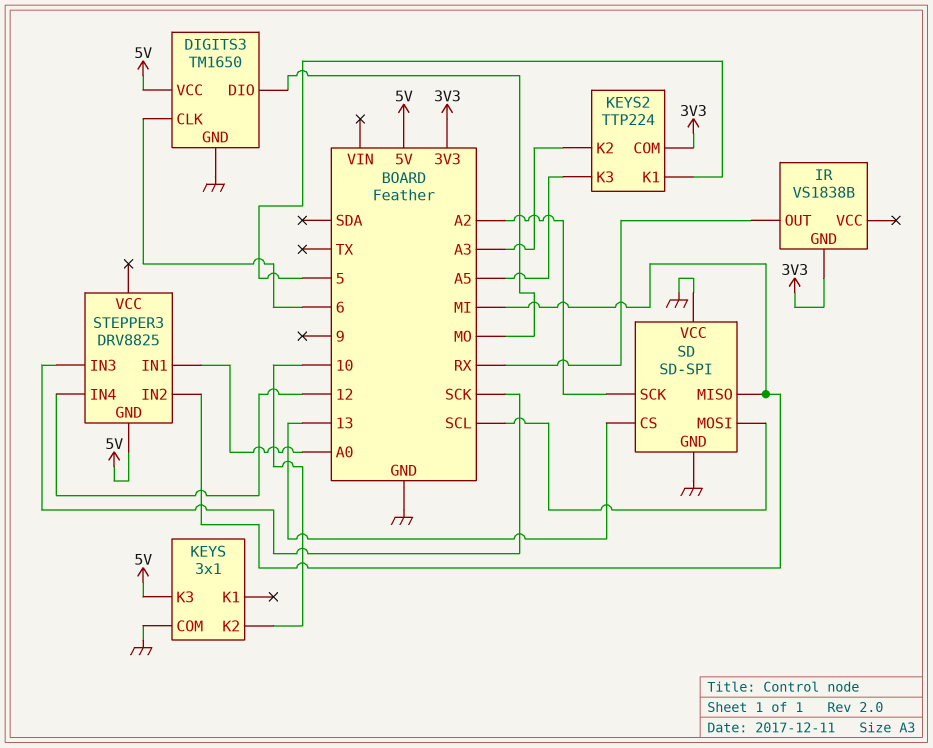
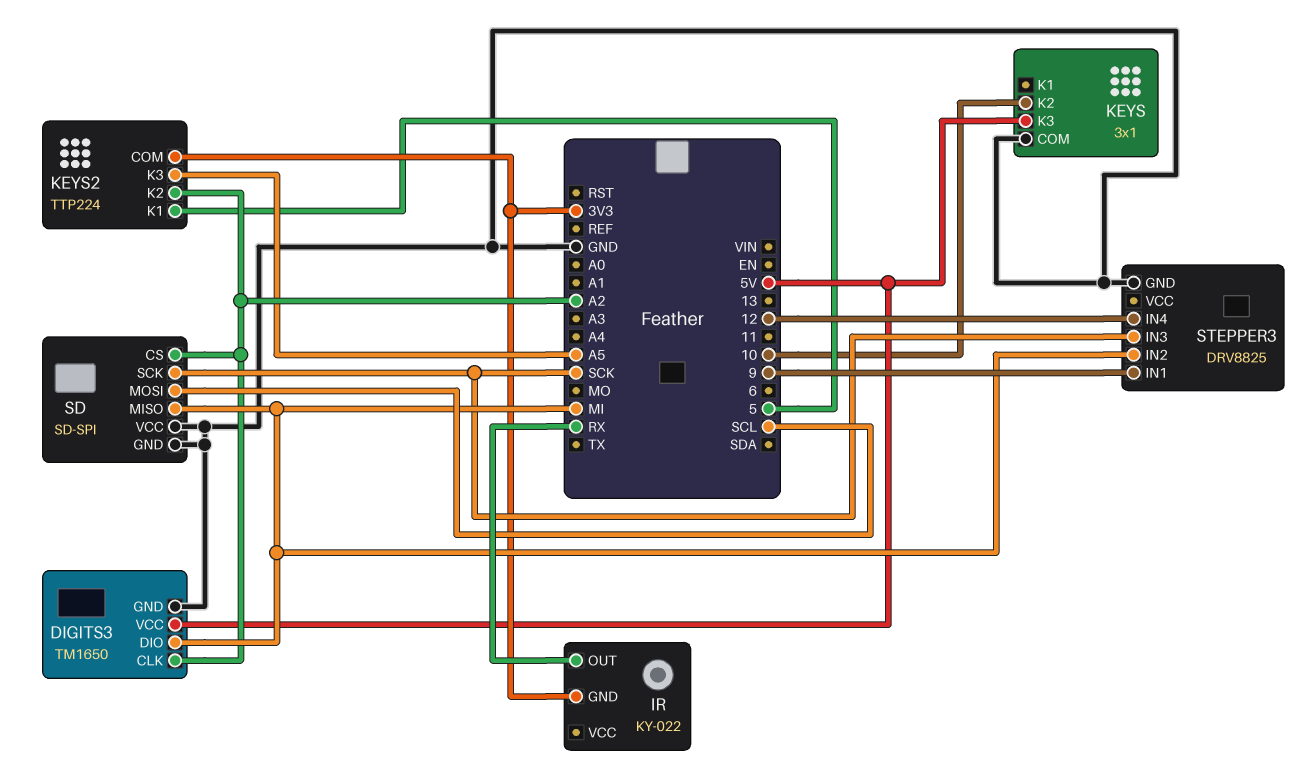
DIGITS3 pin CLK: 6 -> A2
DIGITS3 pin DIO: MO -> MI
IR: VS1838B -> KY-022
KEYS2 pin K2: A3 -> A2
SD pin CS: 13 -> A2
SD pin SCK: A2 -> SCK
STEPPER3 pin GND: 5V -> GND
STEPPER3 pin IN1: A0 -> 9

